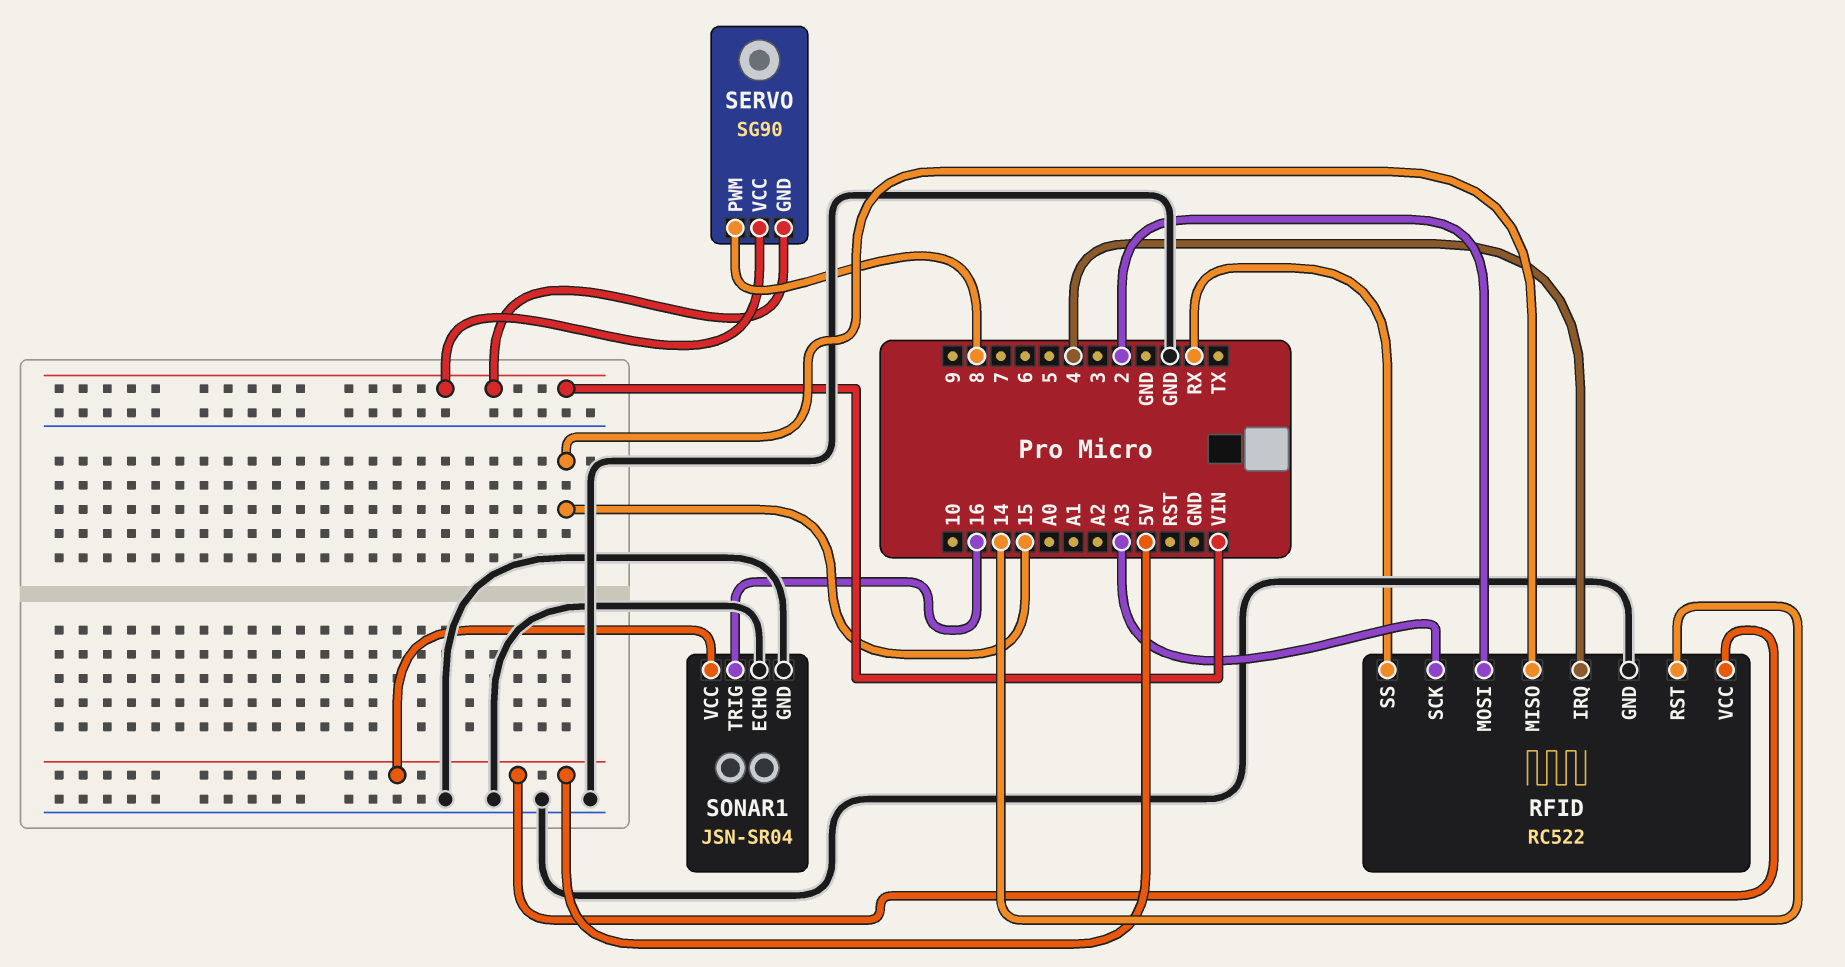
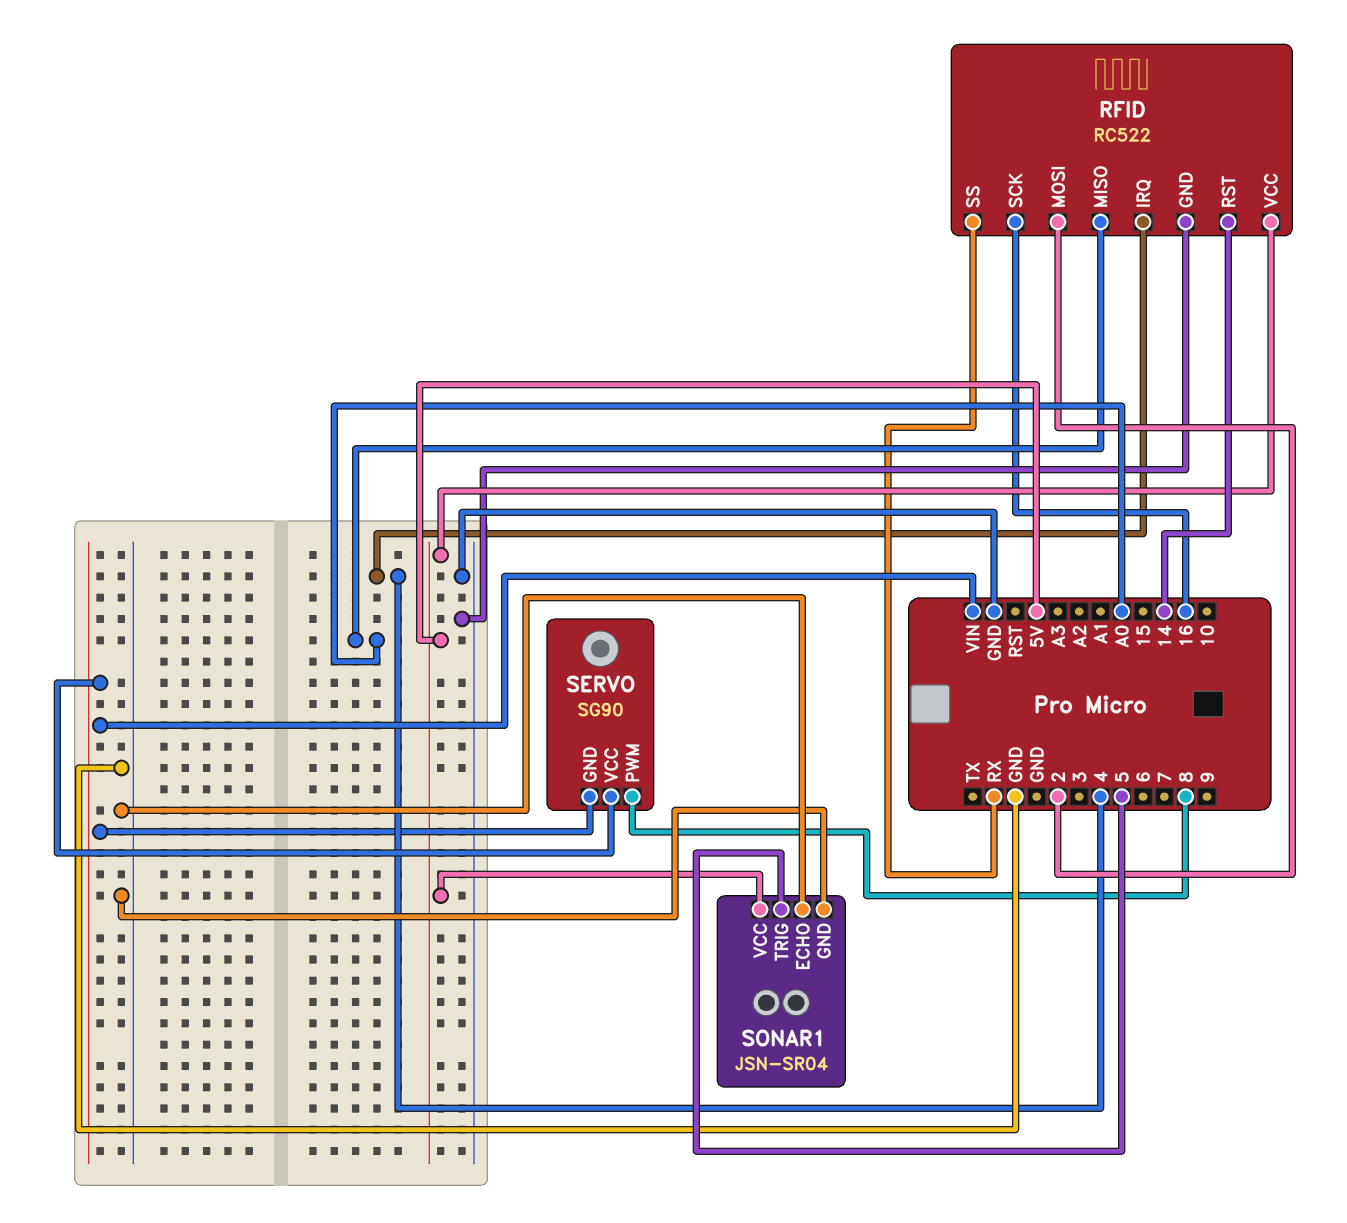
RFID pin MISO: 15 -> A0
RFID pin SCK: A3 -> 16
SONAR1 pin TRIG: 16 -> 5

